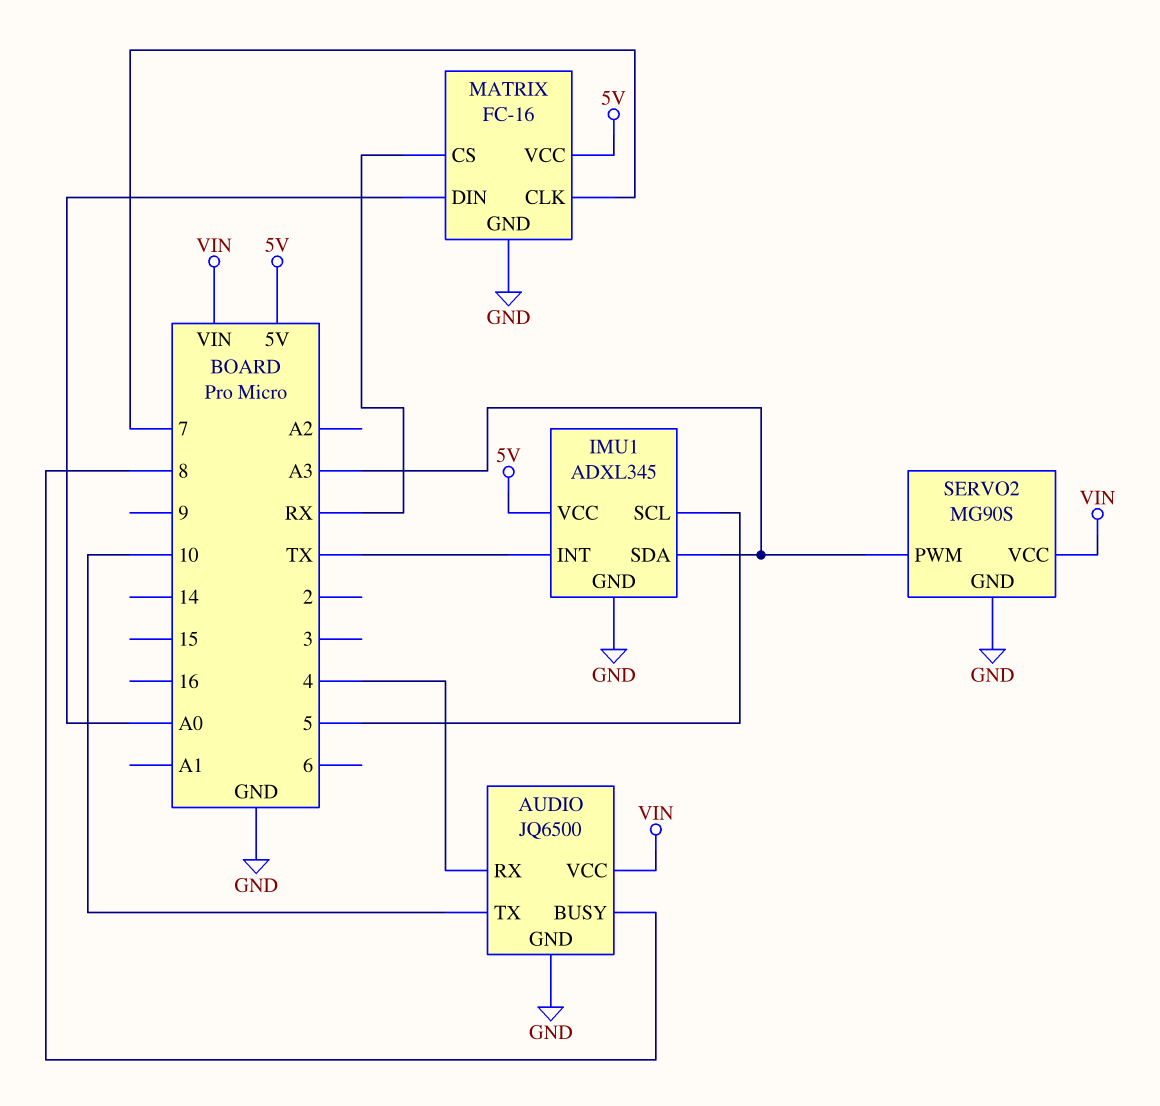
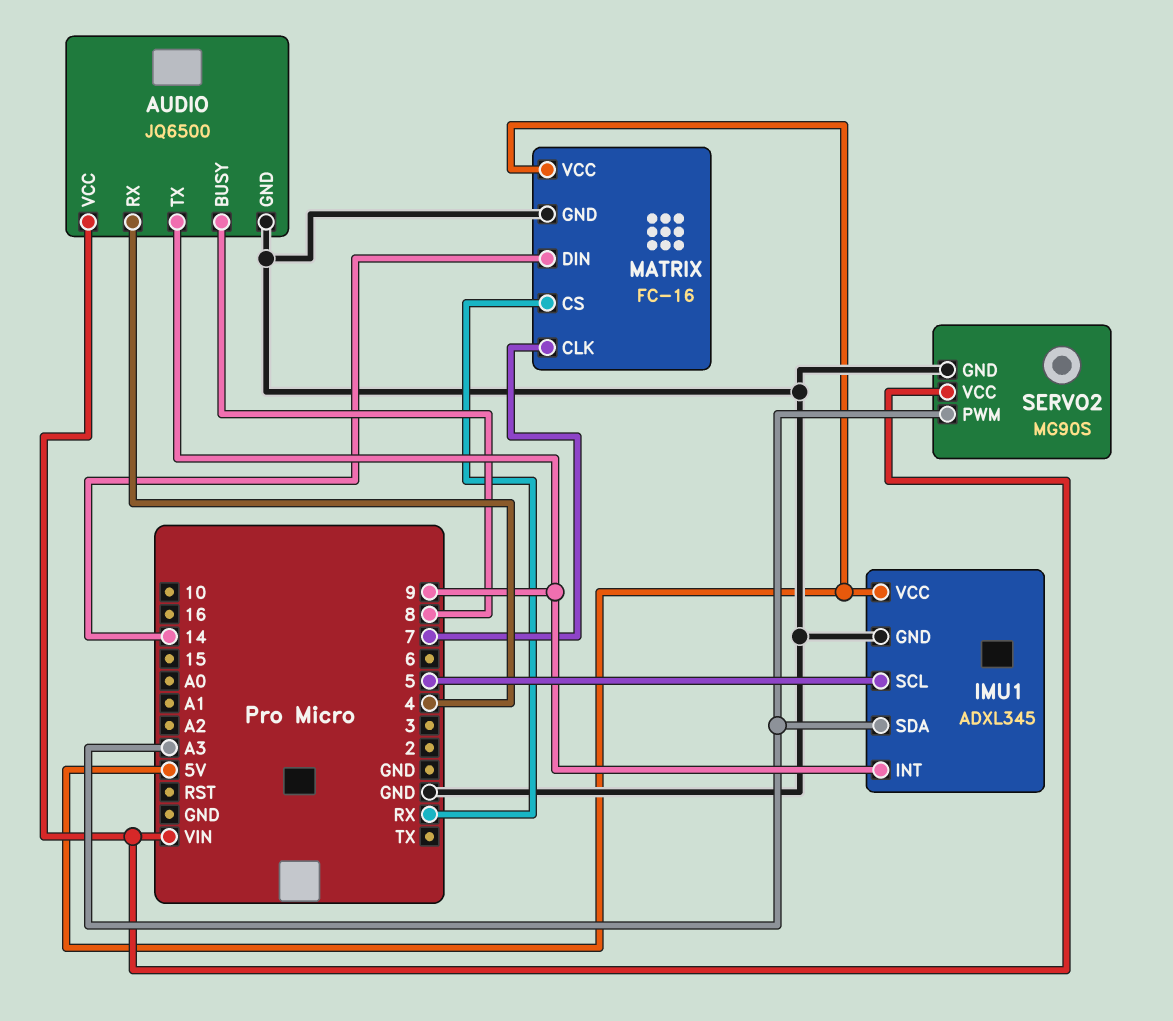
AUDIO pin TX: 10 -> 9
IMU1 pin INT: TX -> 9
MATRIX pin DIN: A0 -> 14

